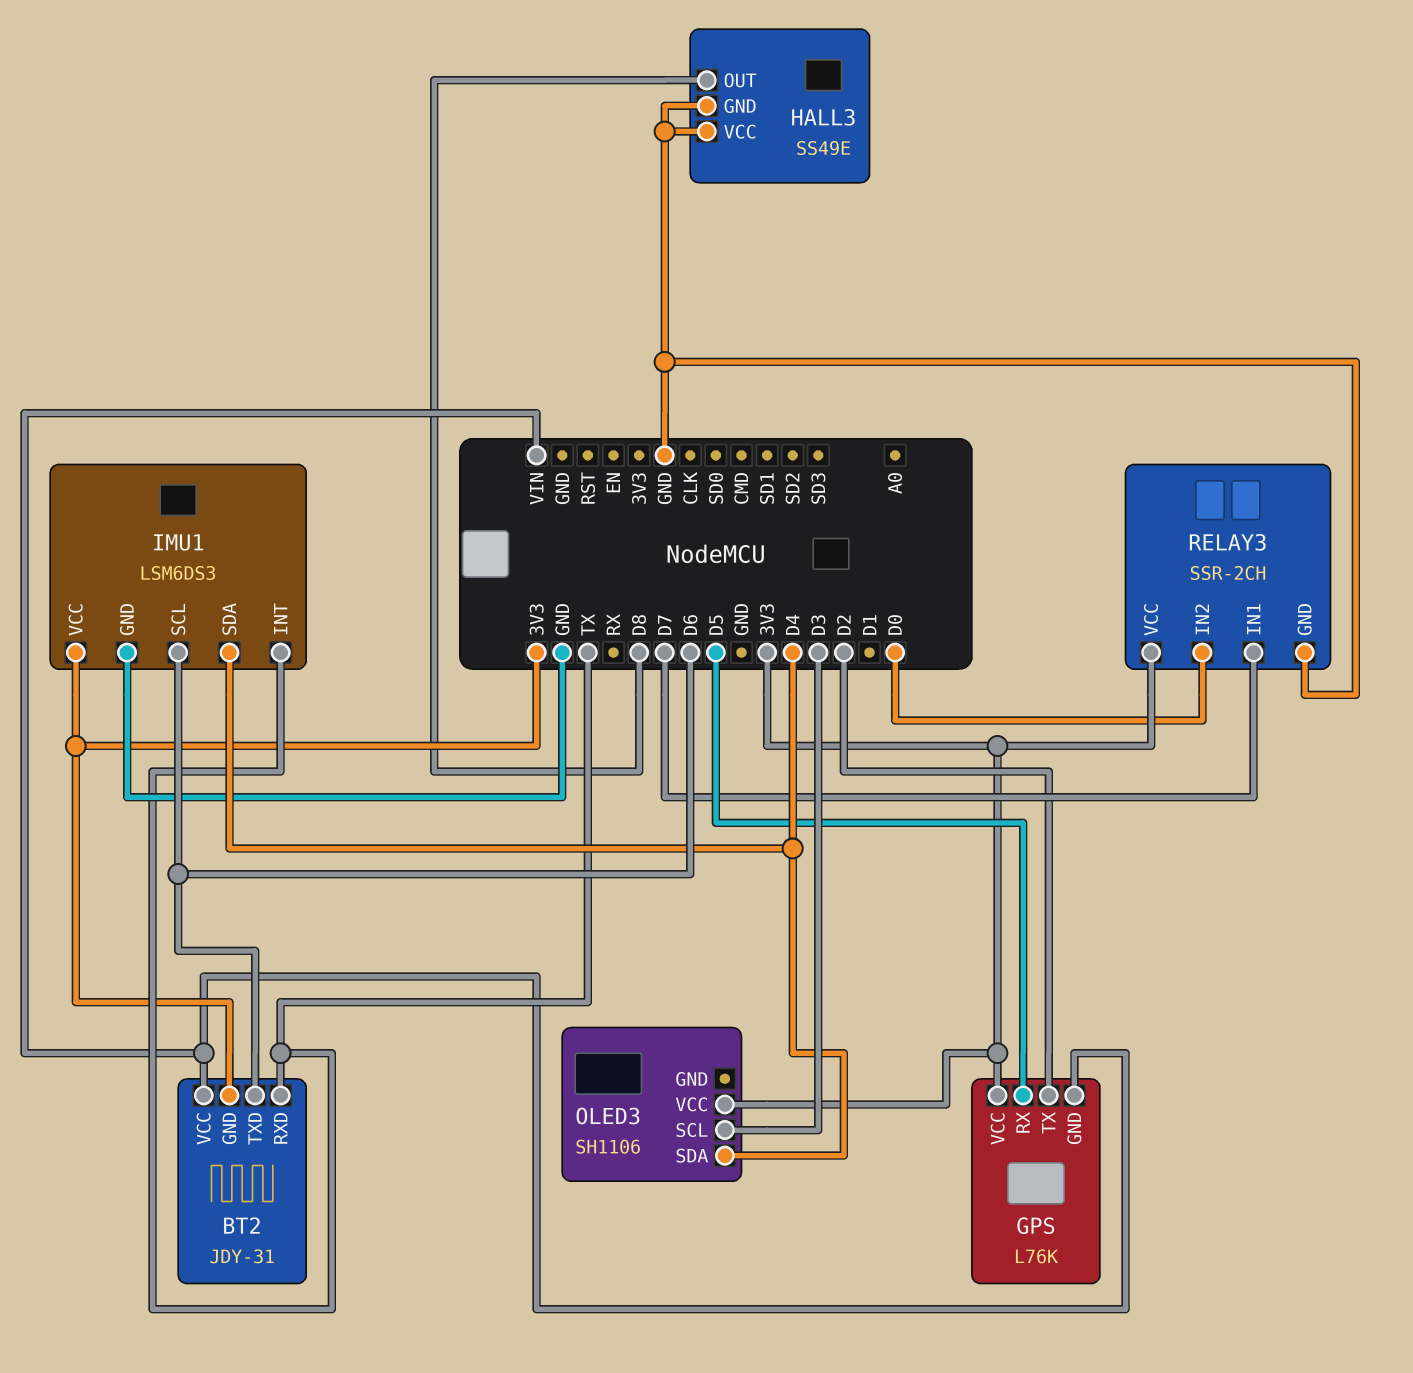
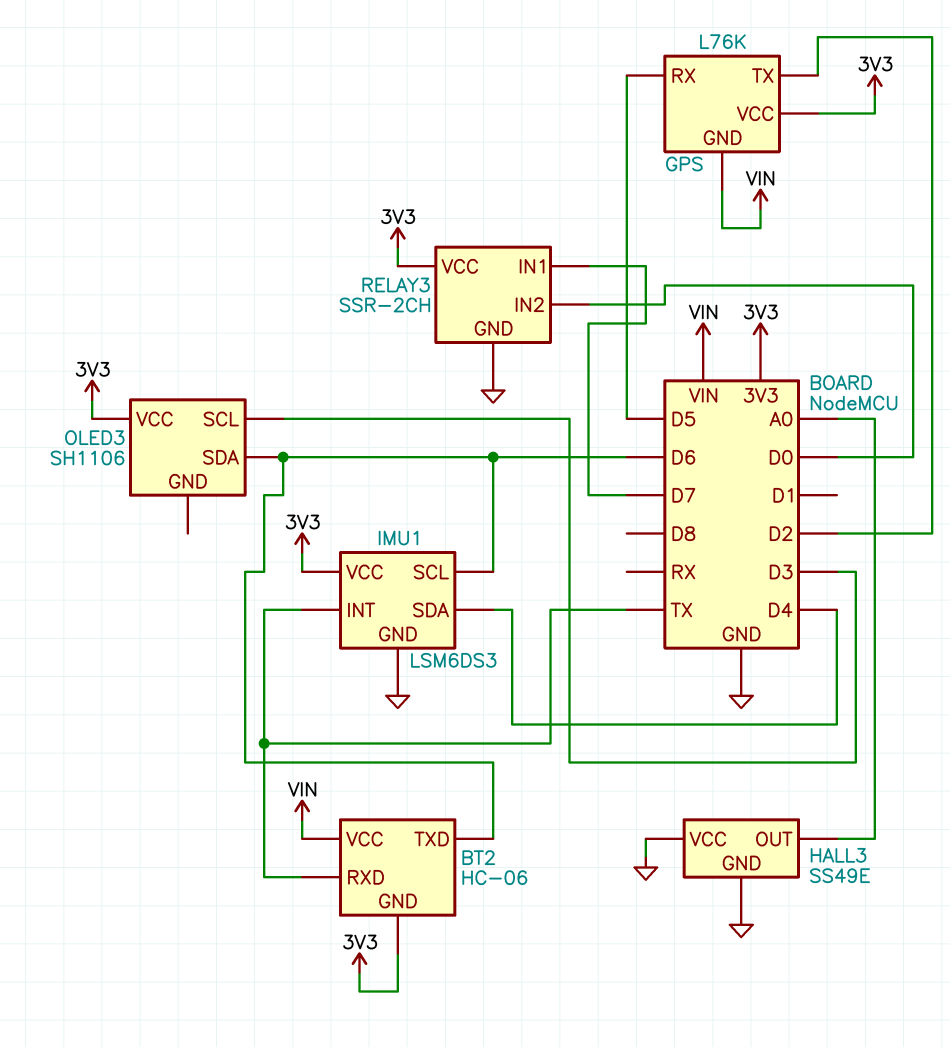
BT2: JDY-31 -> HC-06
HALL3 pin OUT: D8 -> A0
OLED3 pin SDA: D4 -> D6

